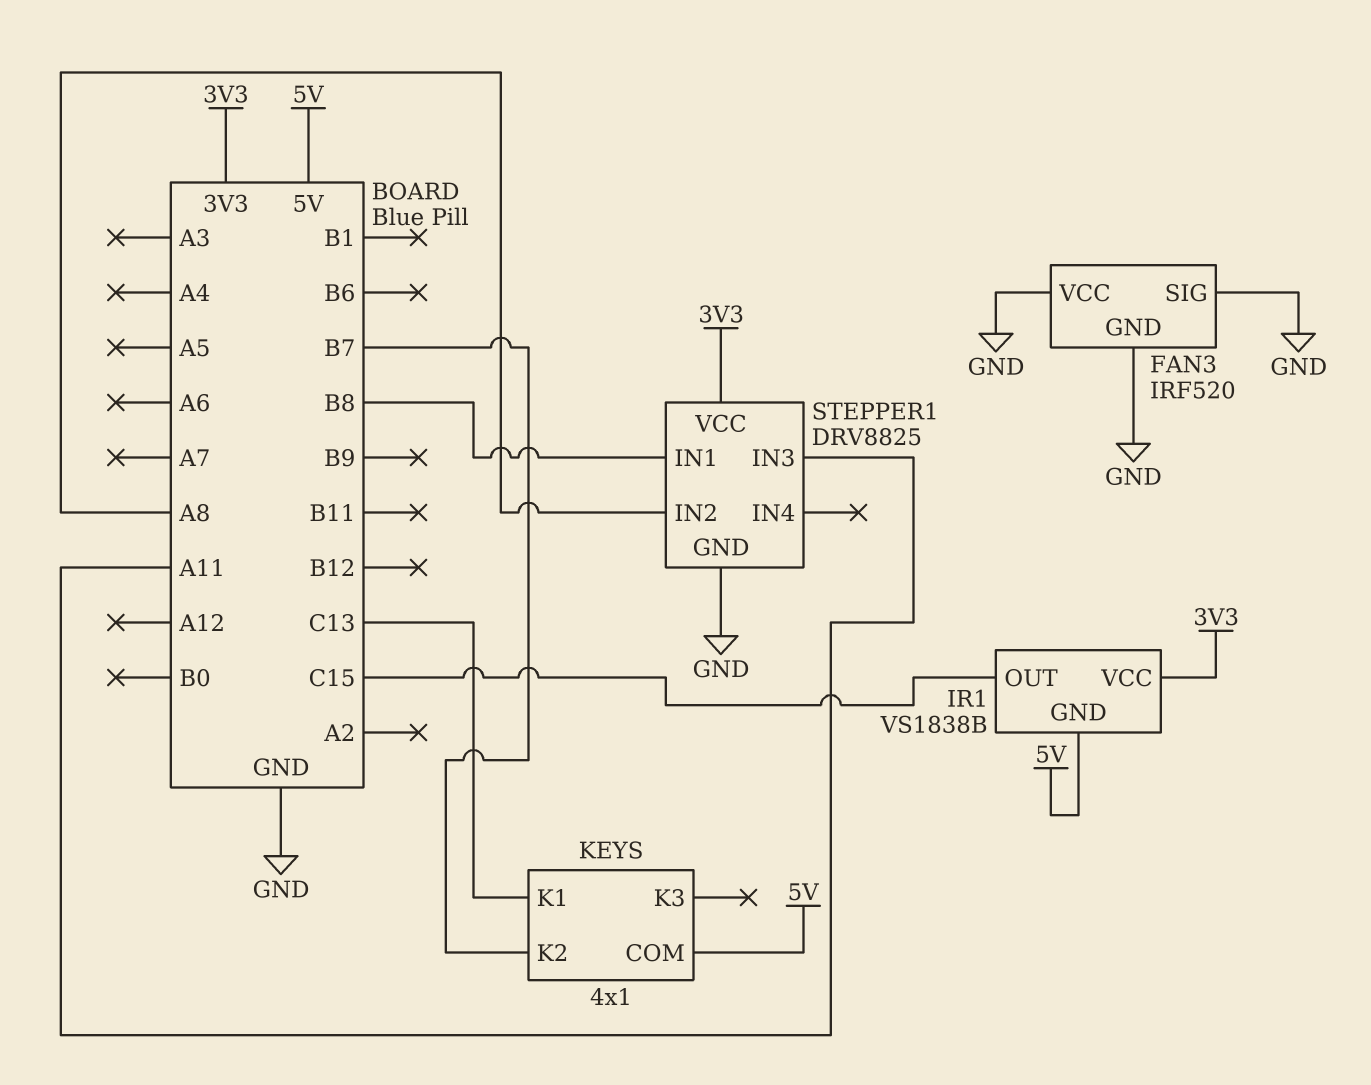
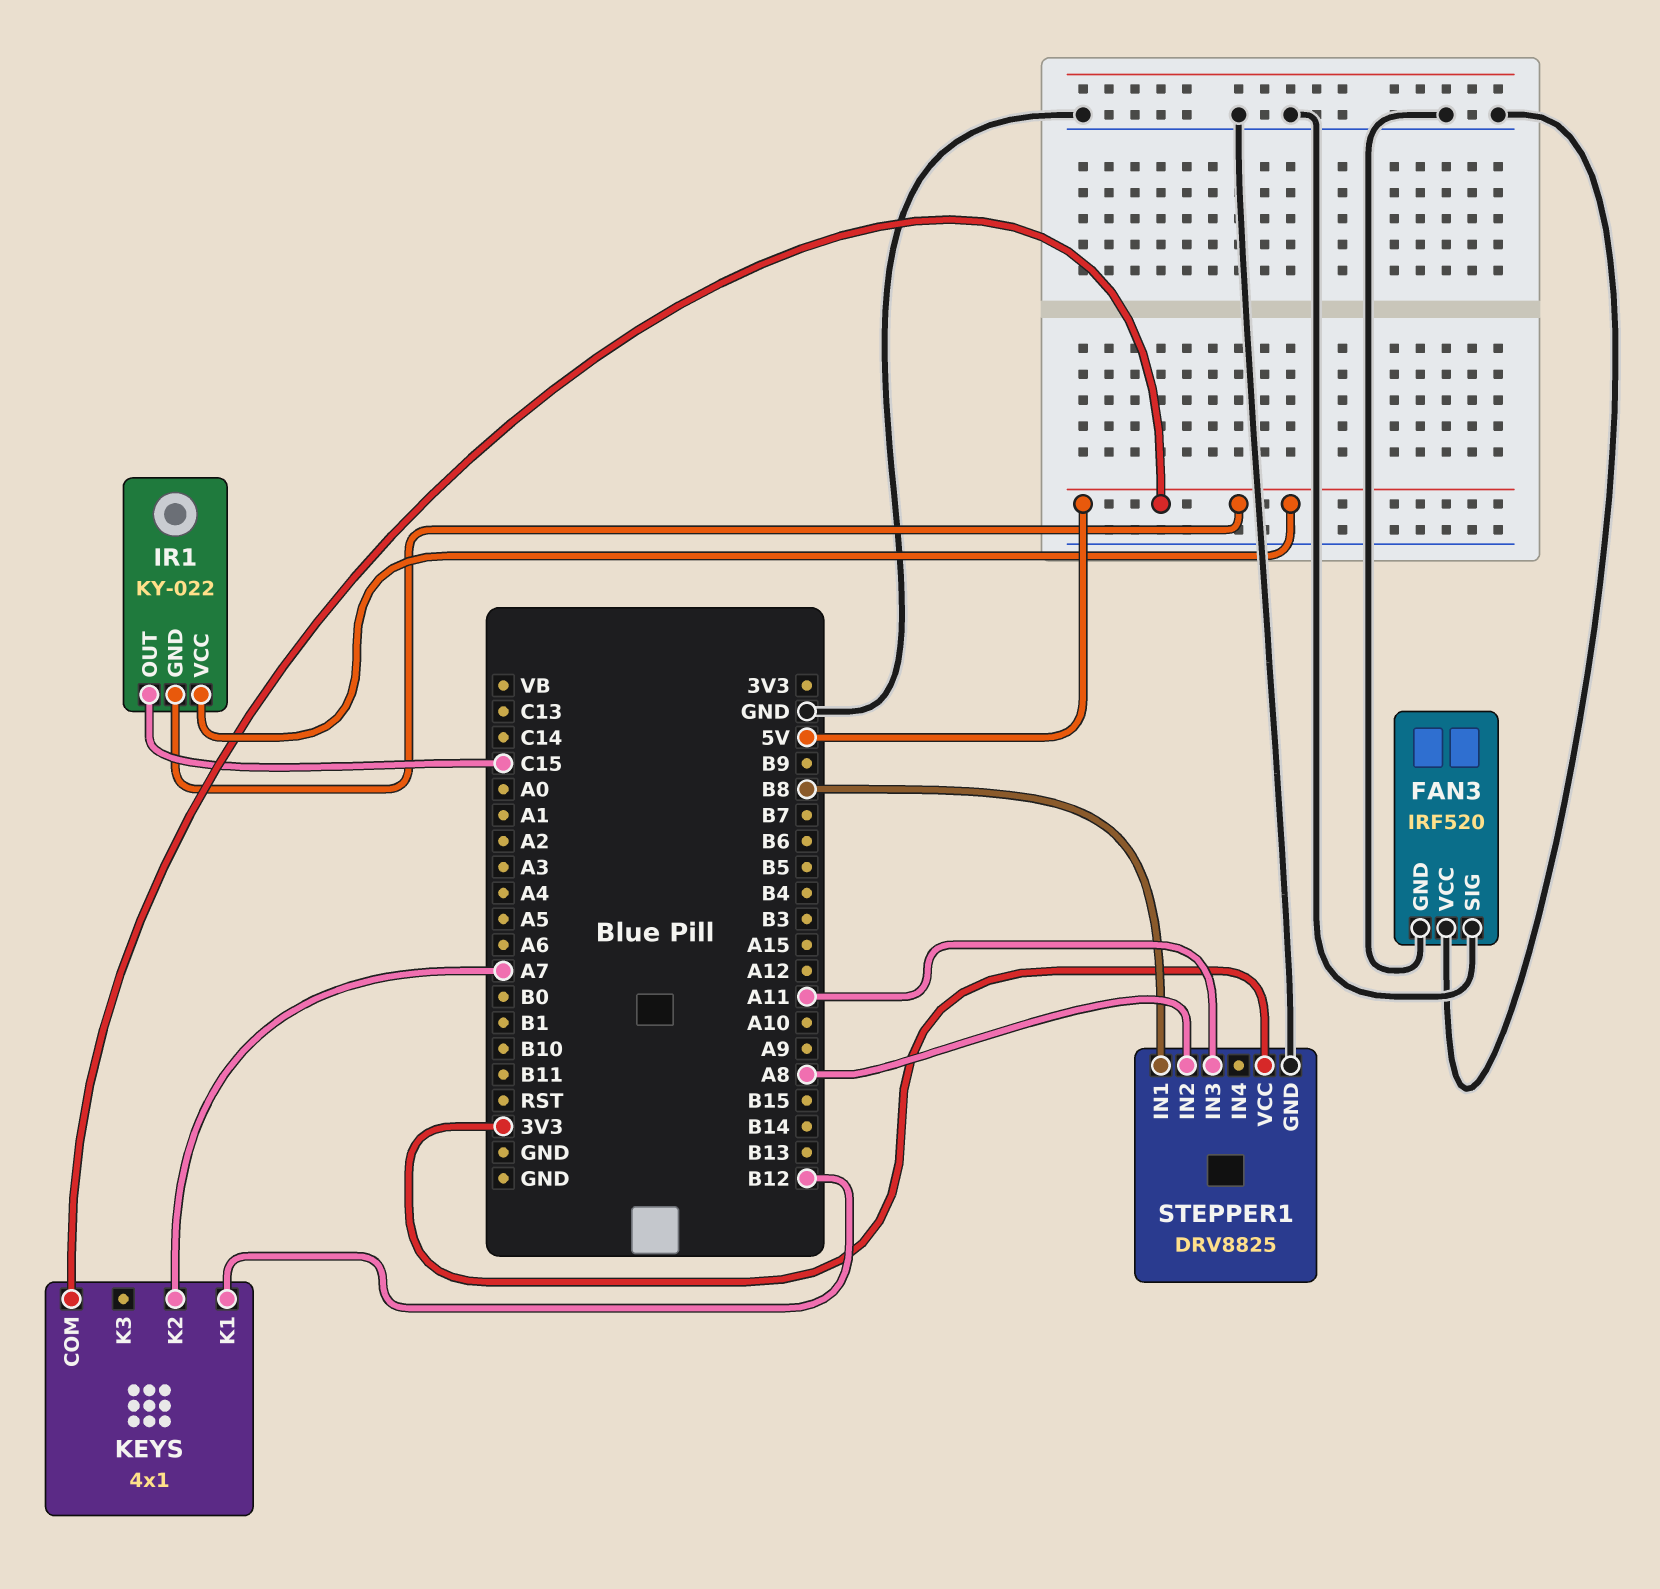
IR1: VS1838B -> KY-022
IR1 pin VCC: 3V3 -> 5V
KEYS pin K1: C13 -> B12
KEYS pin K2: B7 -> A7

